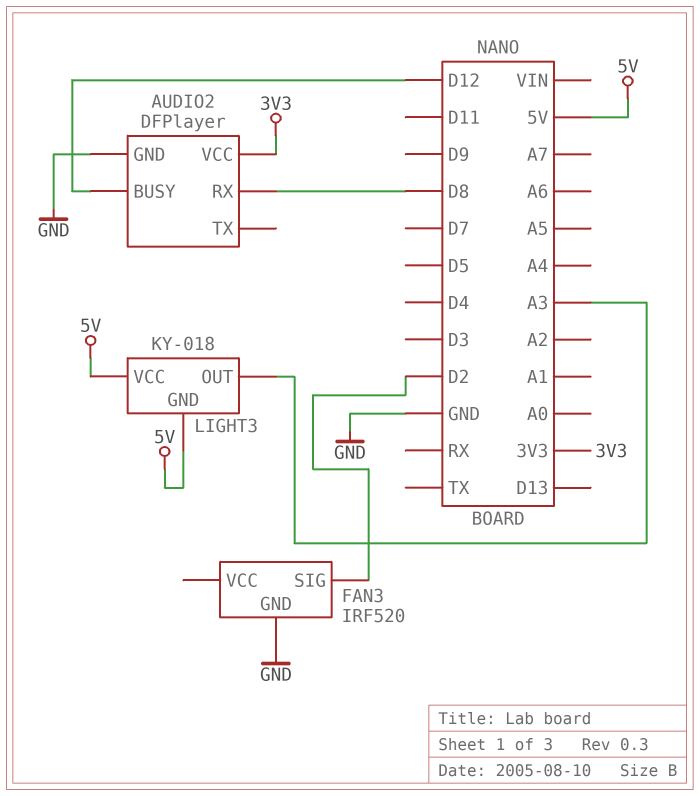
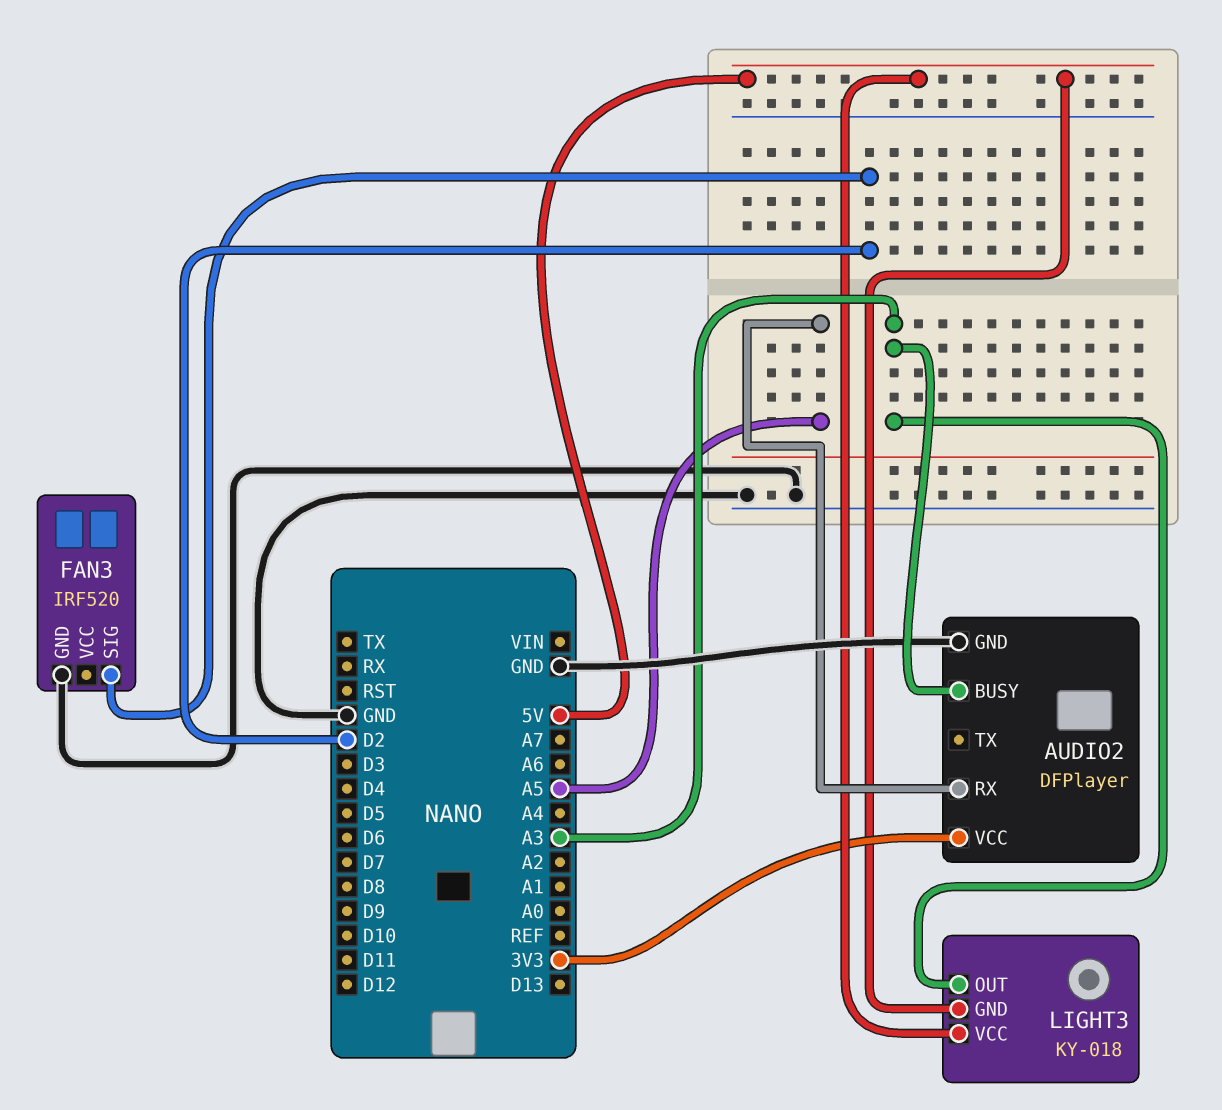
AUDIO2 pin BUSY: D12 -> A3
AUDIO2 pin RX: D8 -> A5

